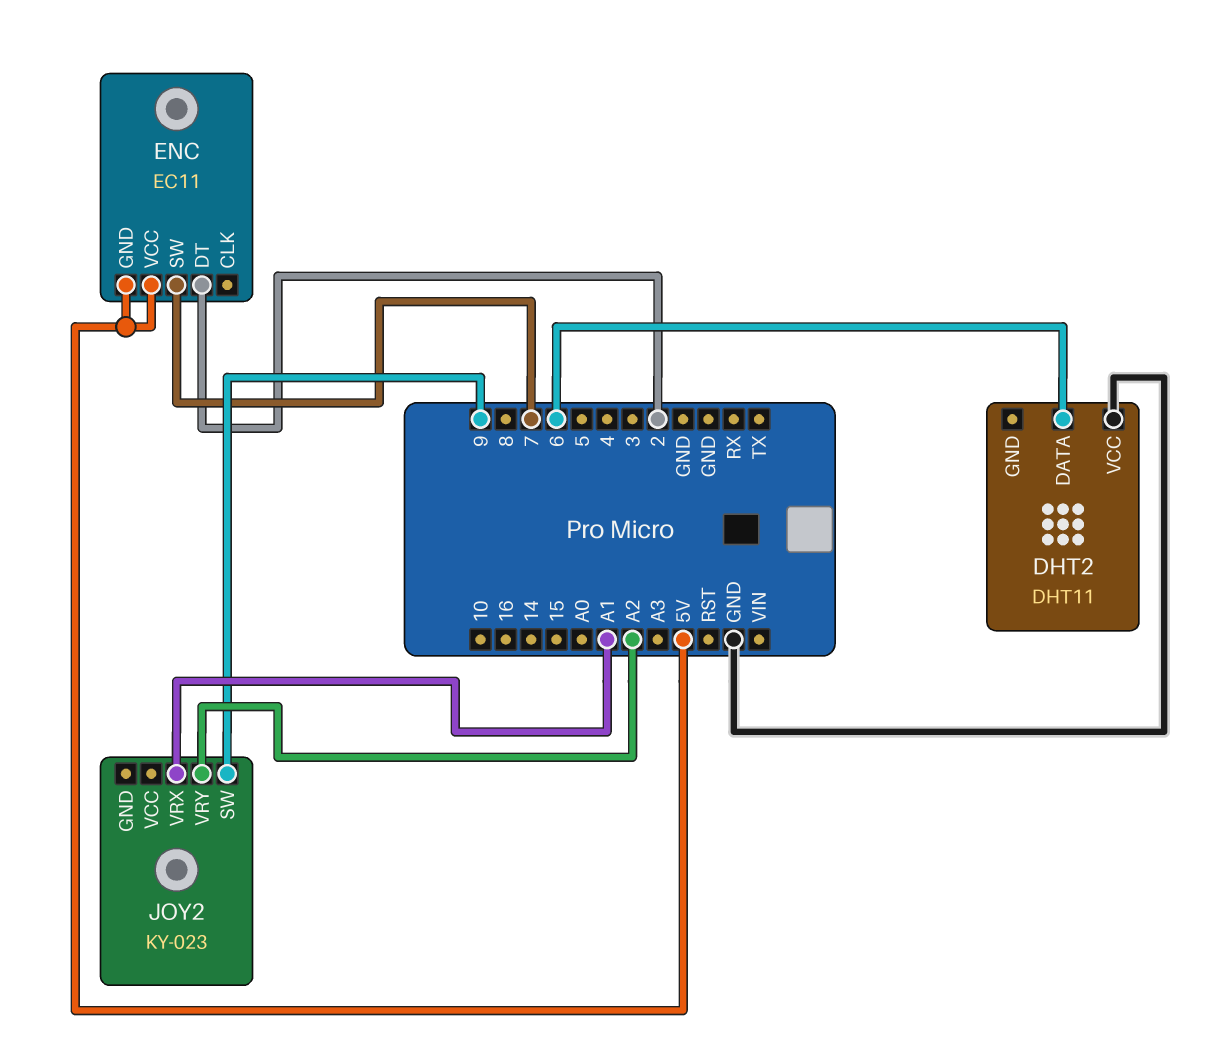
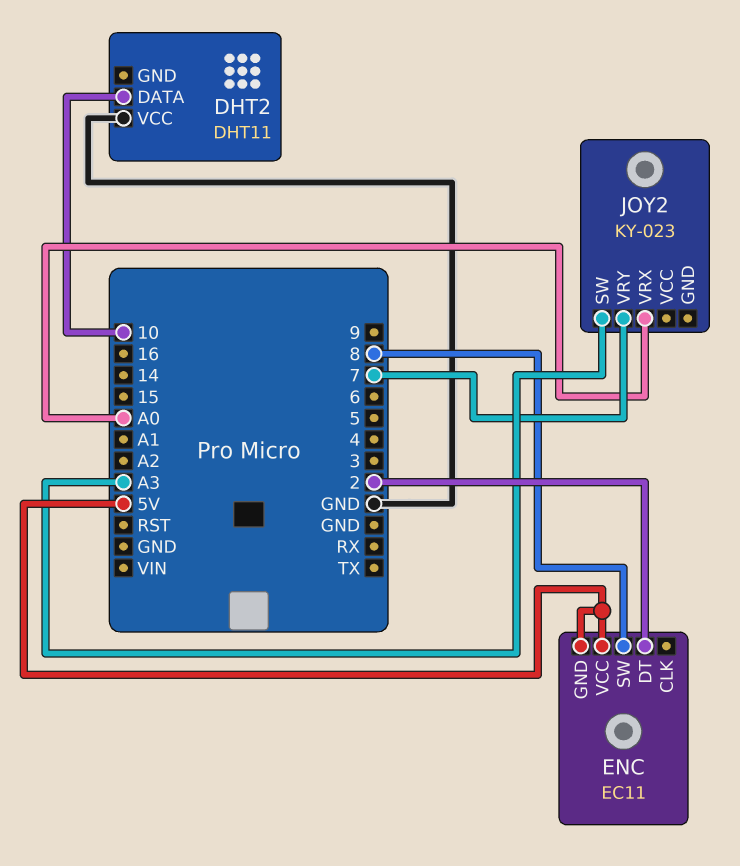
DHT2 pin DATA: 6 -> 10
ENC pin SW: 7 -> 8
JOY2 pin SW: 9 -> A3
JOY2 pin VRX: A1 -> A0
JOY2 pin VRY: A2 -> 7

